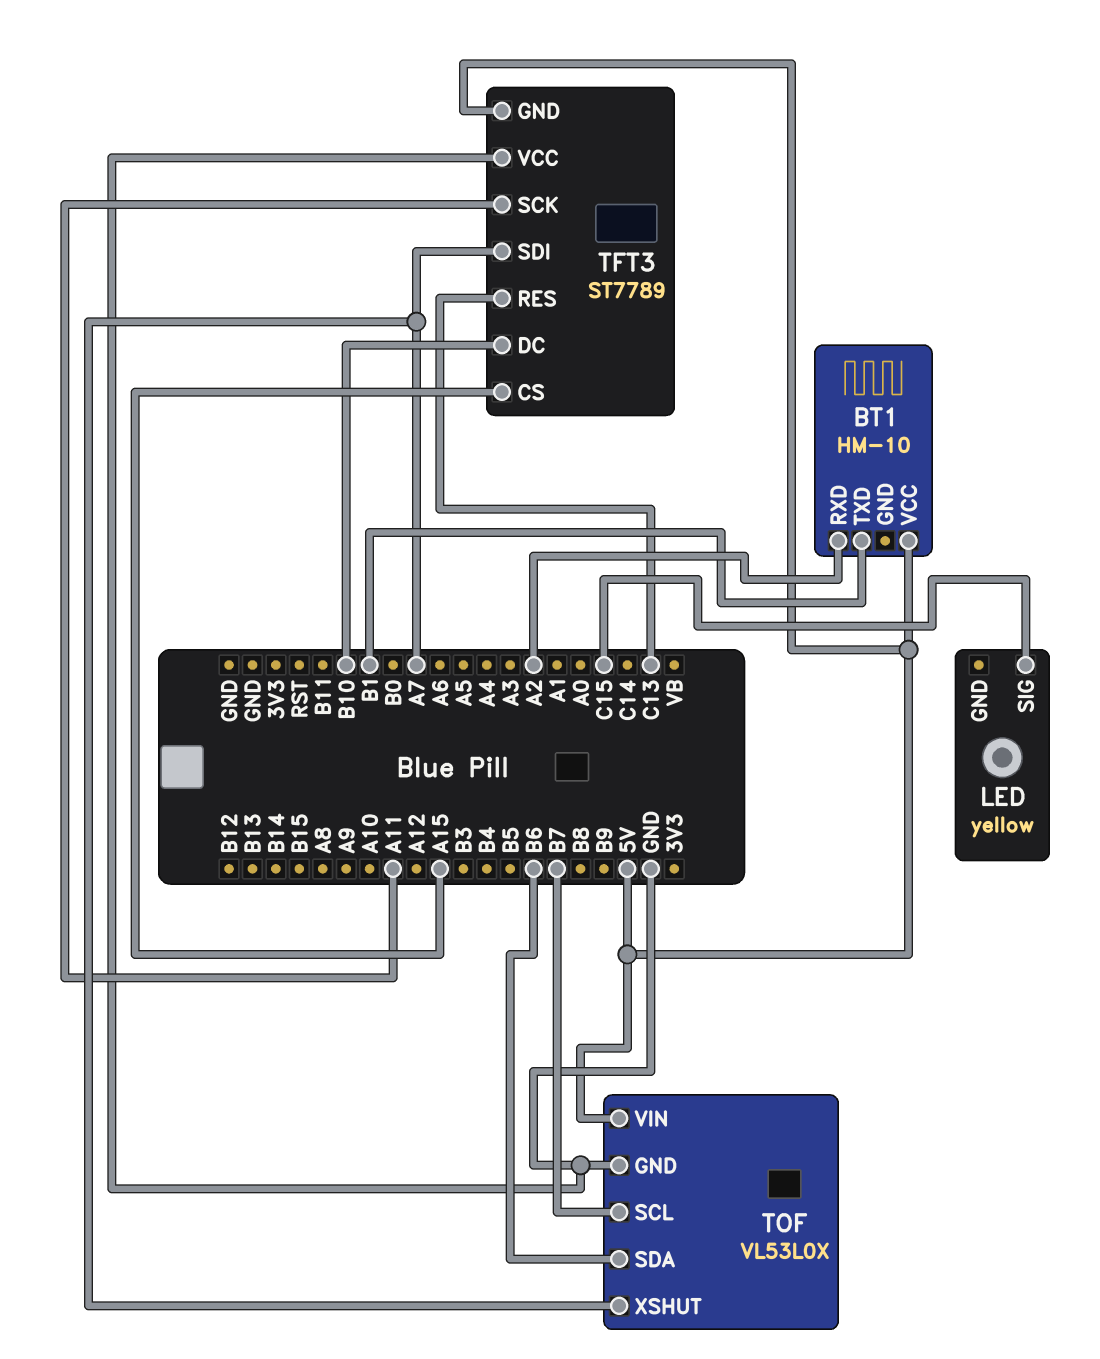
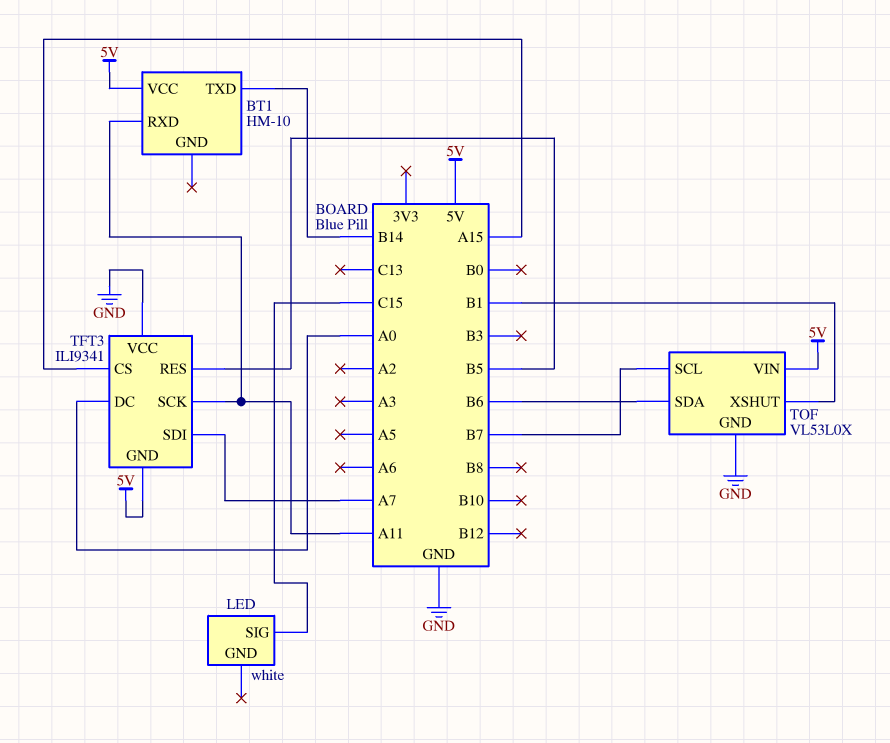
BT1 pin RXD: A2 -> A11
BT1 pin TXD: B1 -> B14
LED: yellow -> white
TFT3: ST7789 -> ILI9341
TFT3 pin DC: B10 -> A0
TFT3 pin RES: C13 -> B5
TOF pin XSHUT: A7 -> B1

